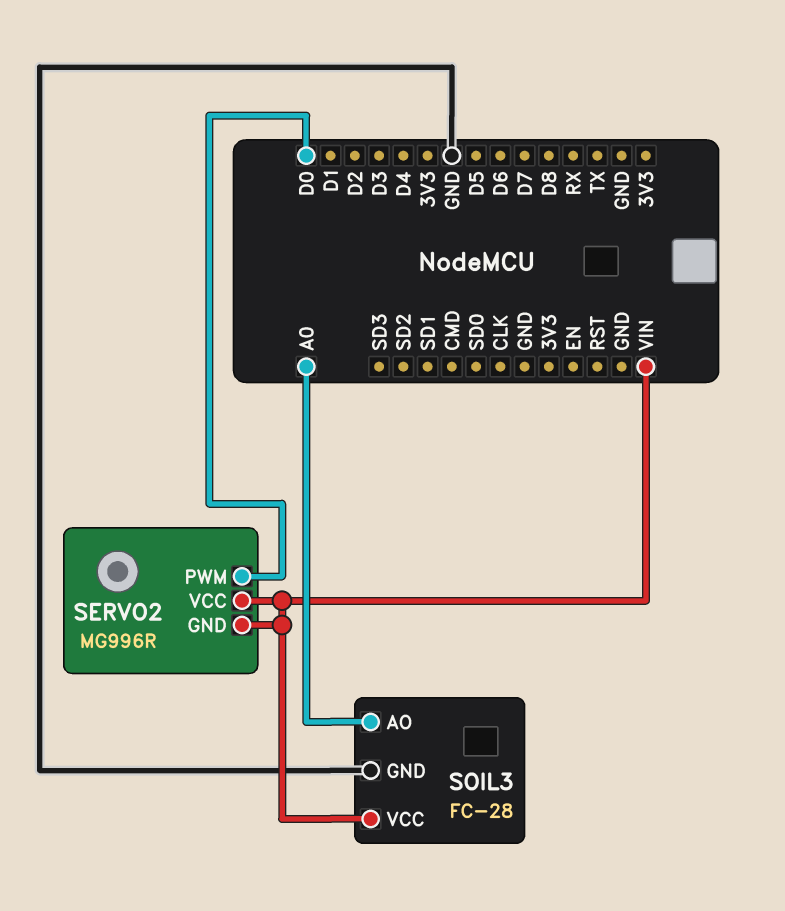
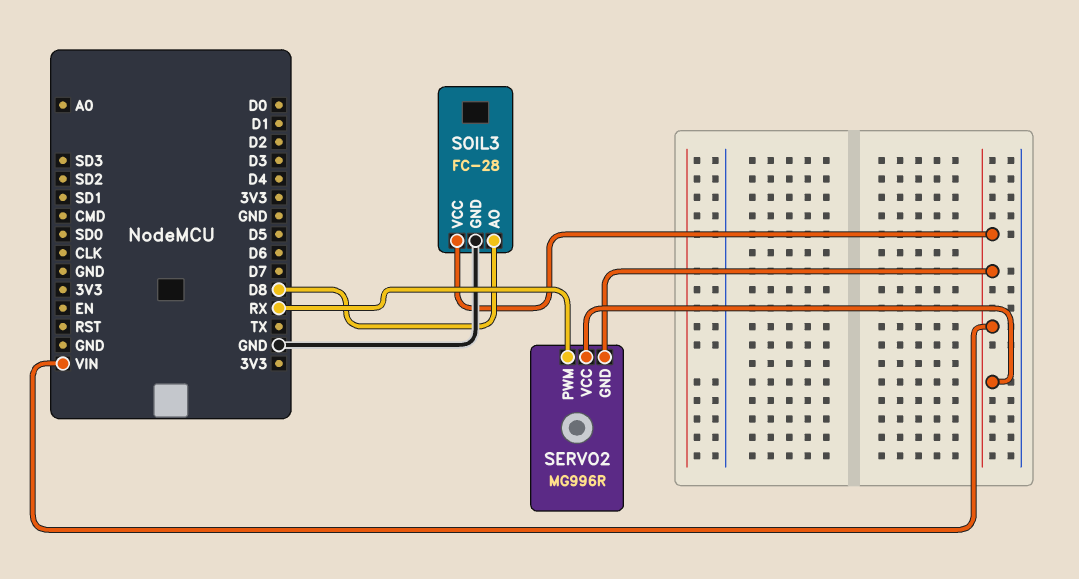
SERVO2 pin PWM: D0 -> RX
SOIL3 pin AO: A0 -> D8

